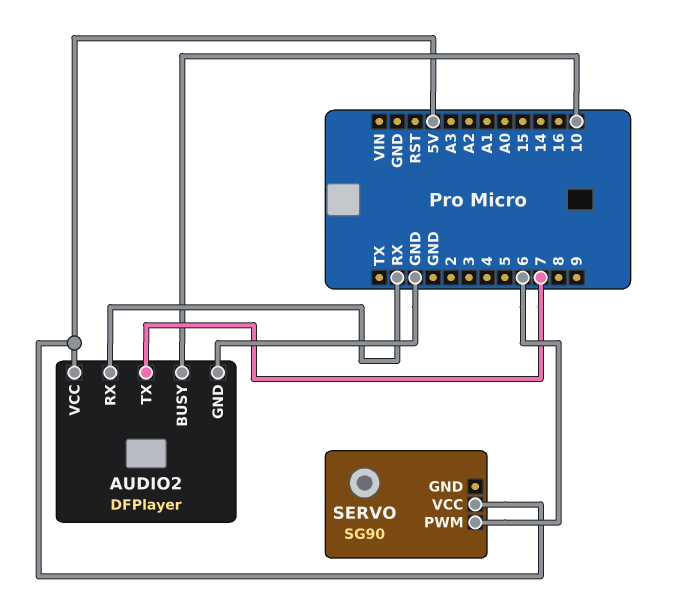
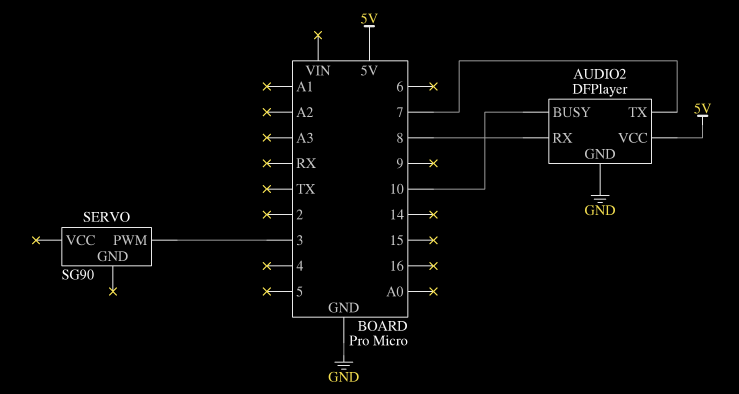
AUDIO2 pin RX: RX -> 8
SERVO pin PWM: 6 -> 3
SERVO pin VCC: 5V -> none

